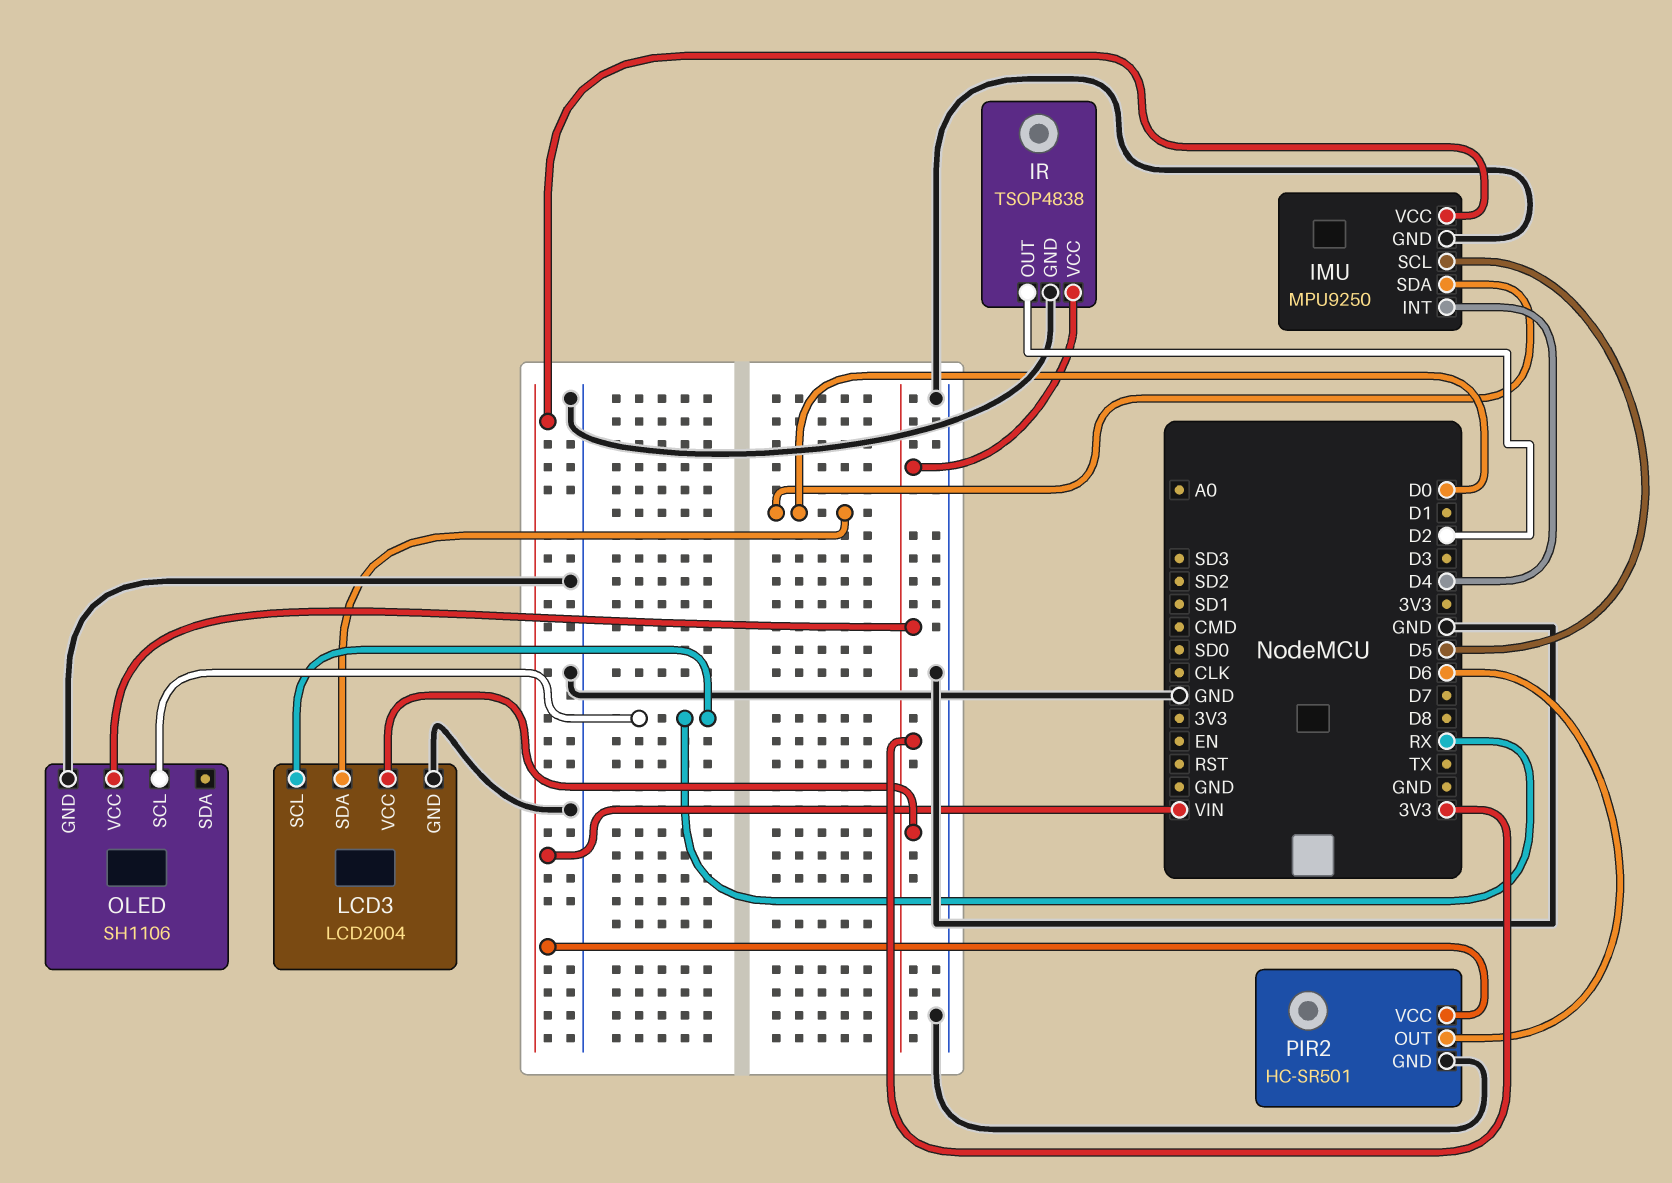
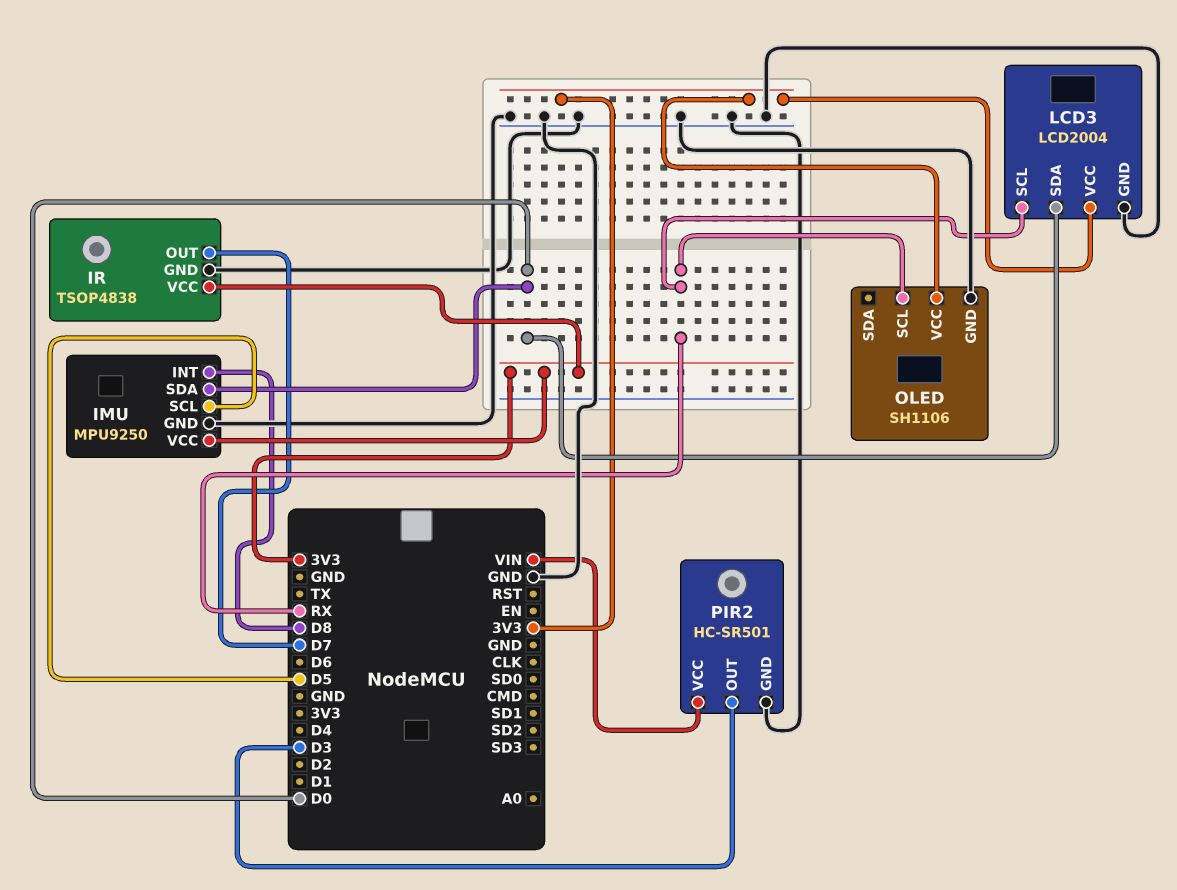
IMU pin INT: D4 -> D8
IMU pin VCC: VIN -> 3V3
IR pin OUT: D2 -> D7
PIR2 pin OUT: D6 -> D3

